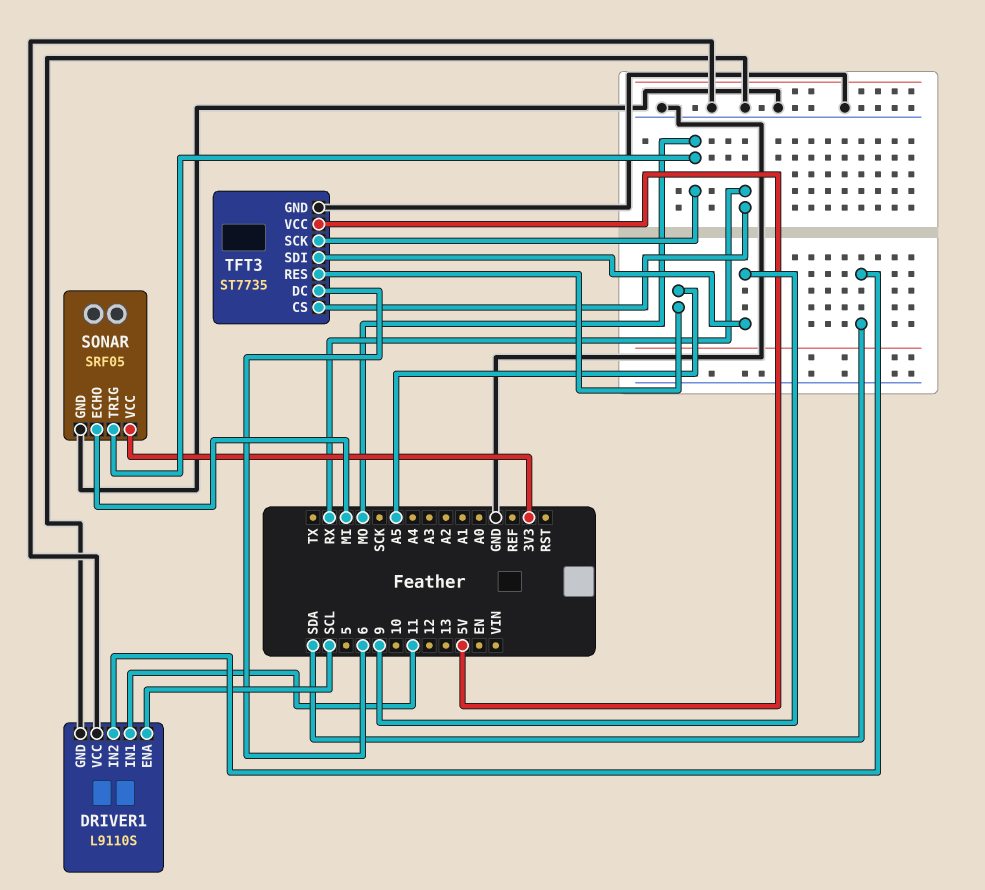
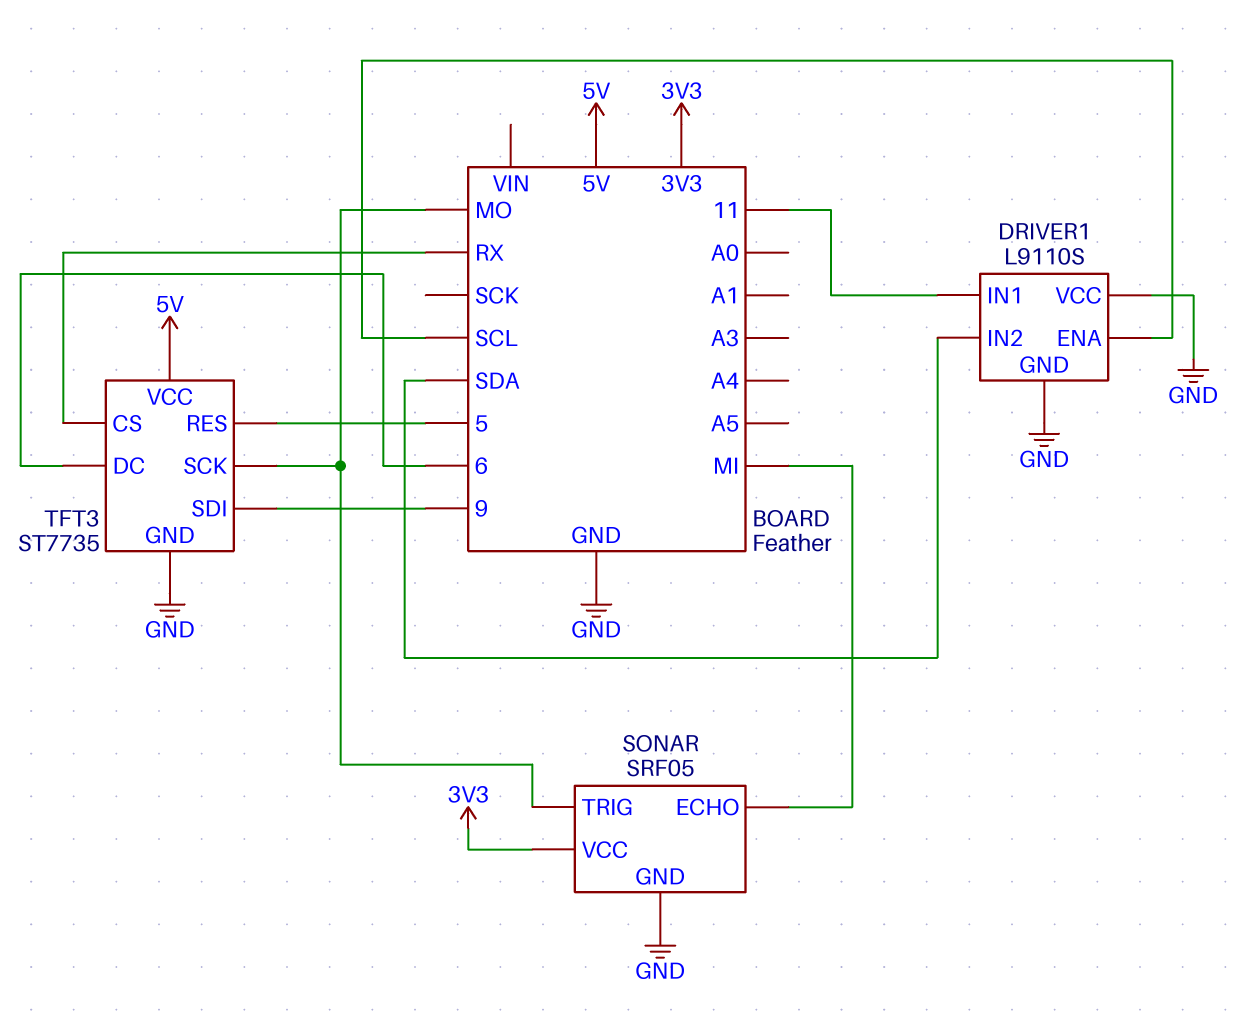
TFT3 pin RES: A5 -> 5

